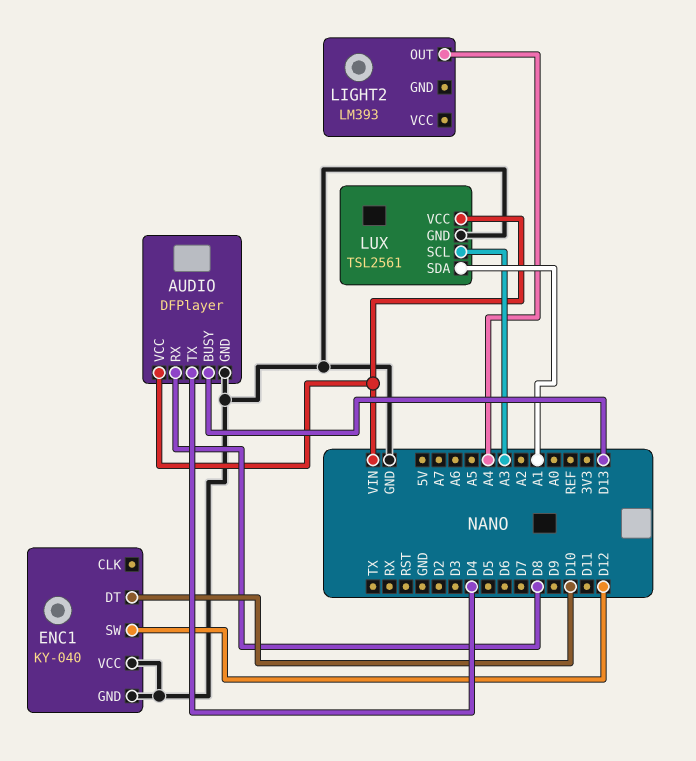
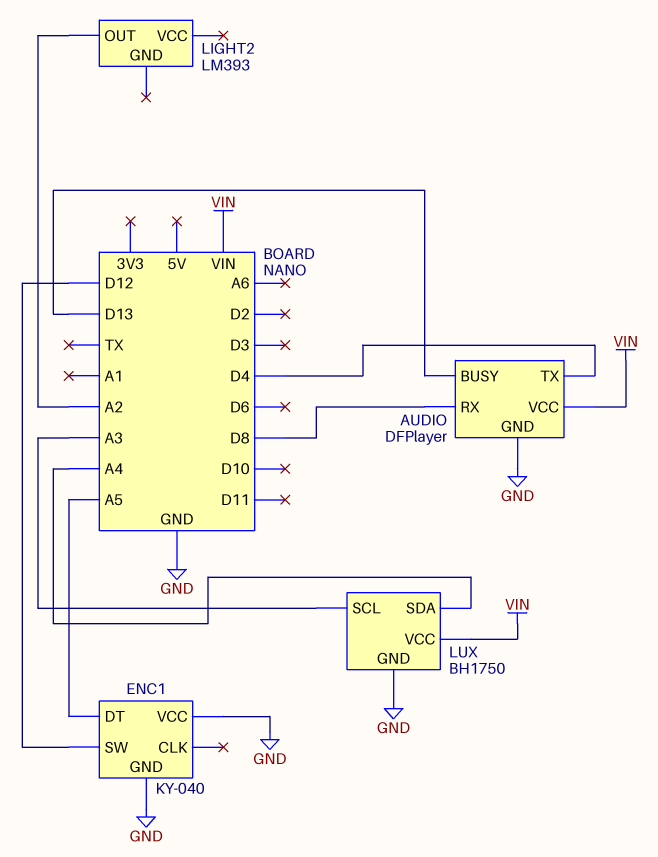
ENC1 pin DT: D10 -> A5
LIGHT2 pin OUT: A4 -> A2
LUX: TSL2561 -> BH1750
LUX pin SDA: A1 -> A4

